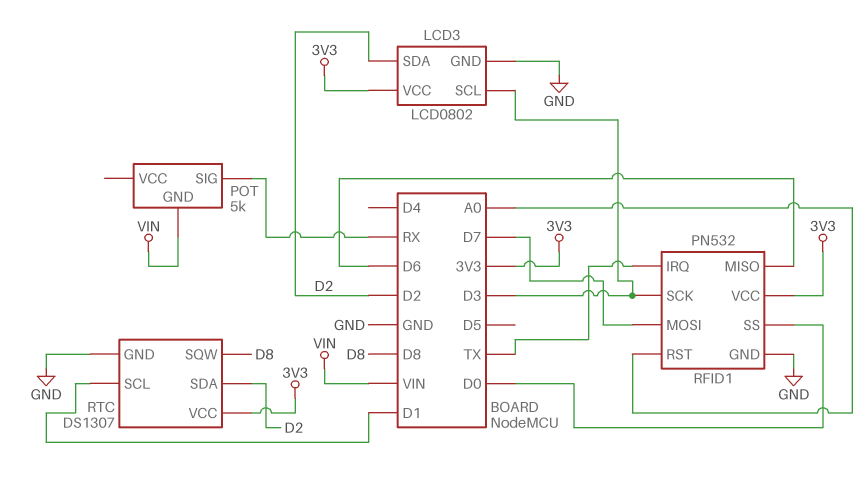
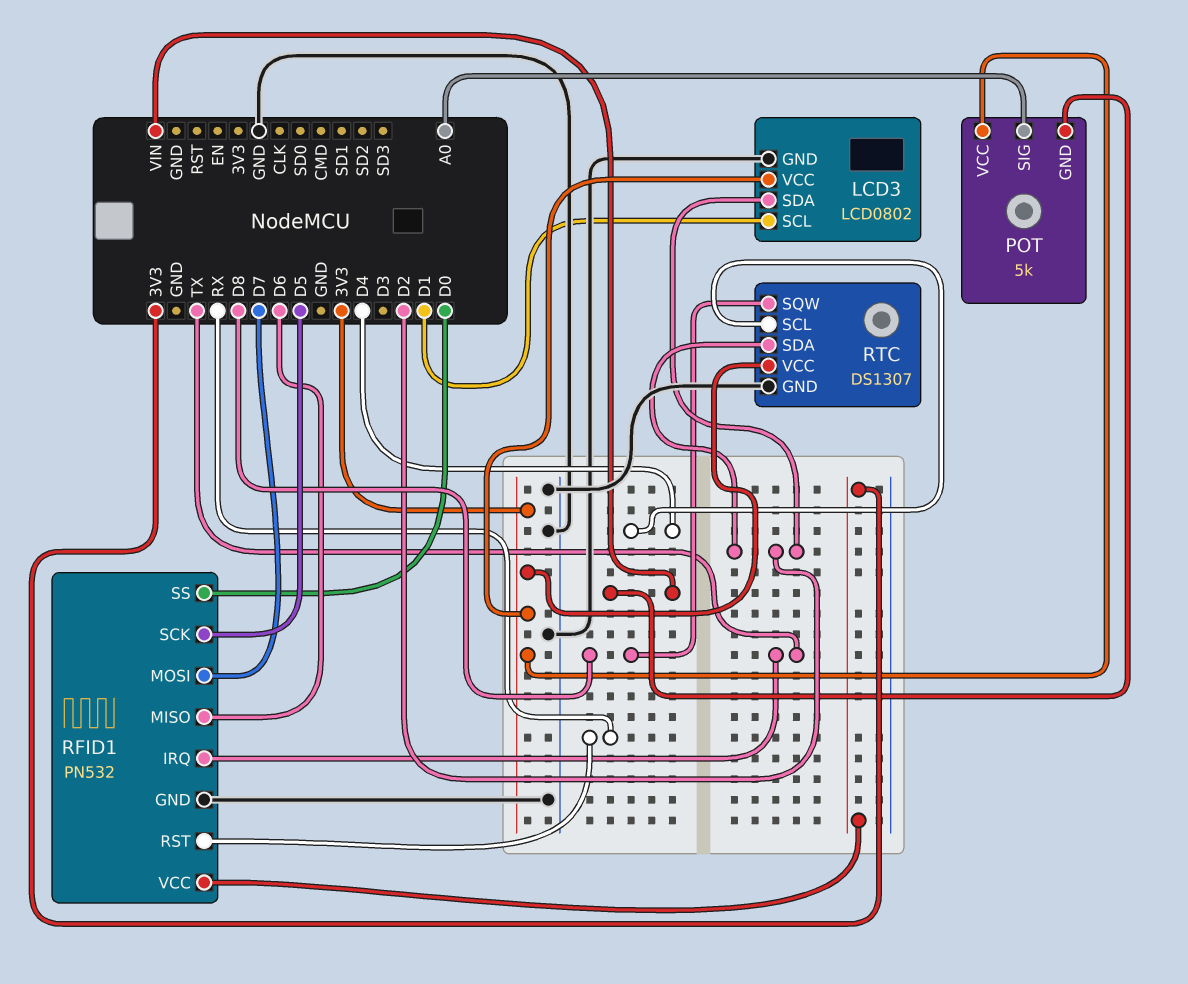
LCD3 pin SCL: D3 -> D1
POT pin SIG: RX -> A0
POT pin VCC: none -> 3V3
RFID1 pin RST: A0 -> RX
RFID1 pin SCK: D3 -> D5
RTC pin SCL: D1 -> D4

